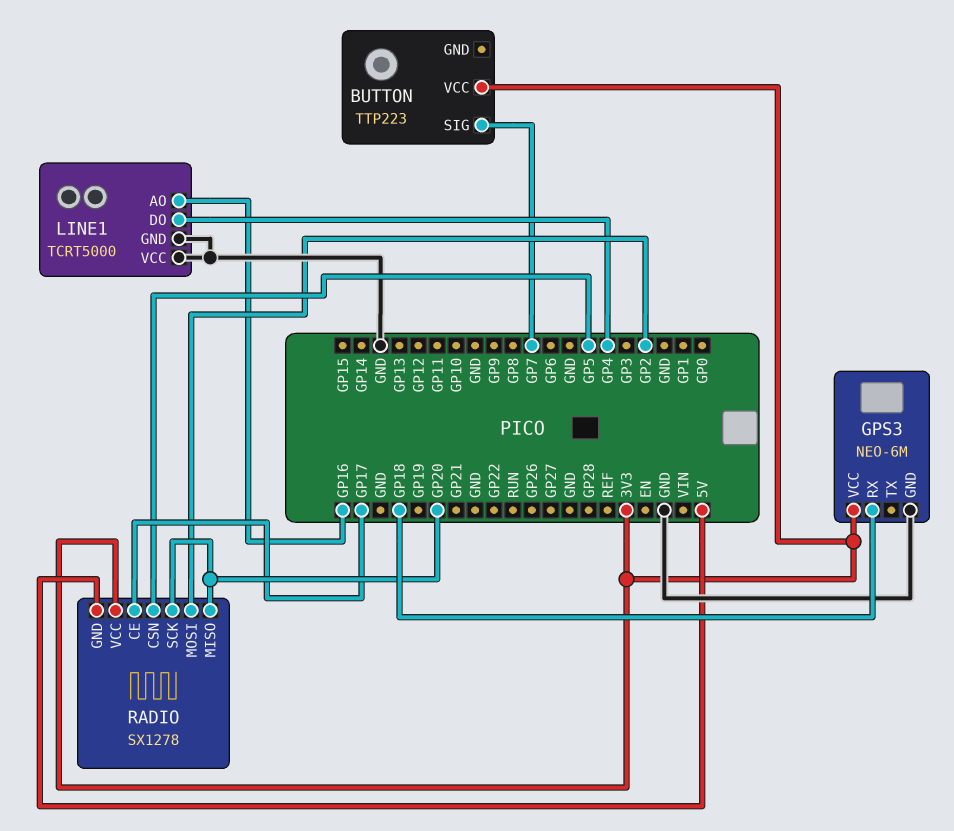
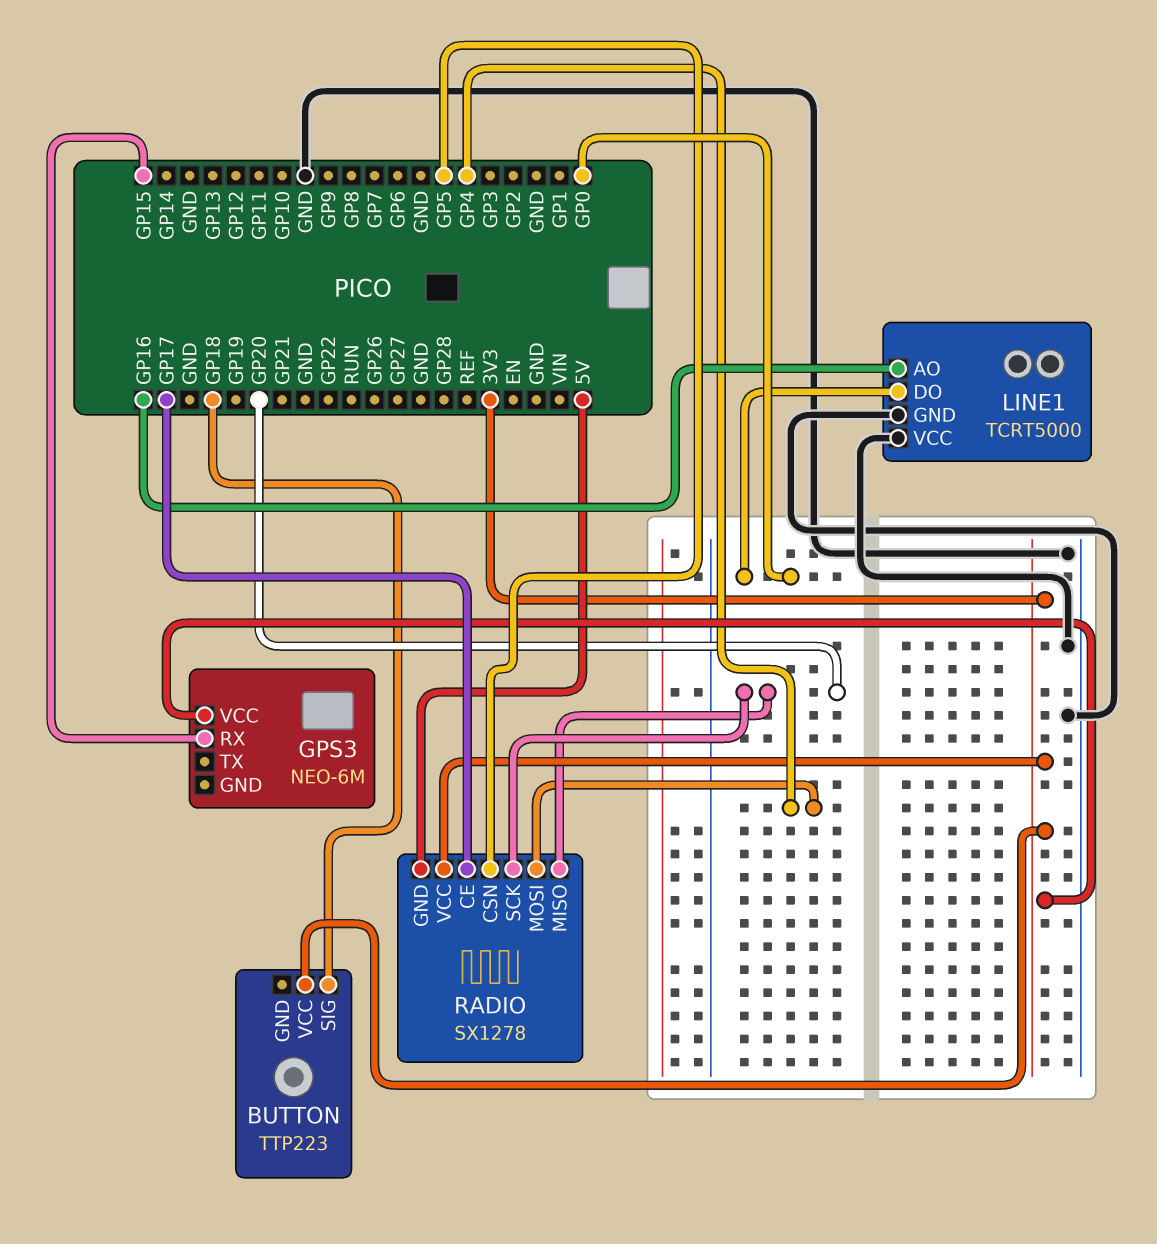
BUTTON pin SIG: GP7 -> GP18
GPS3 pin GND: GND -> none
GPS3 pin RX: GP18 -> GP15
LINE1 pin DO: GP4 -> GP0
RADIO pin MOSI: GP2 -> GP4

